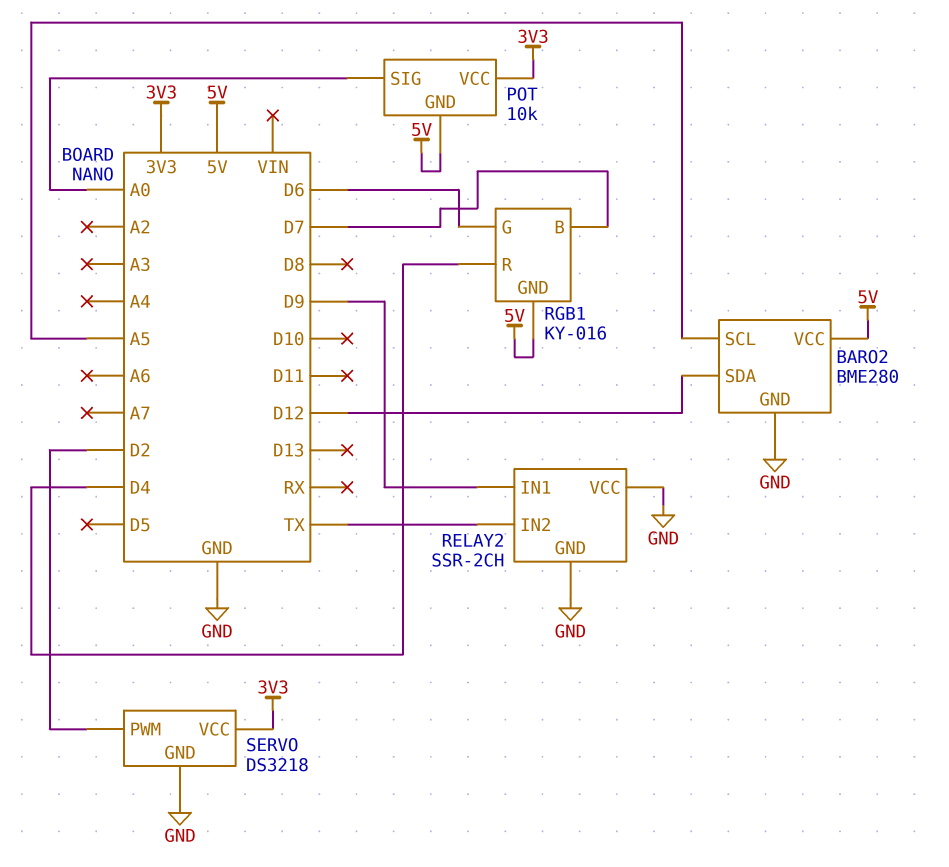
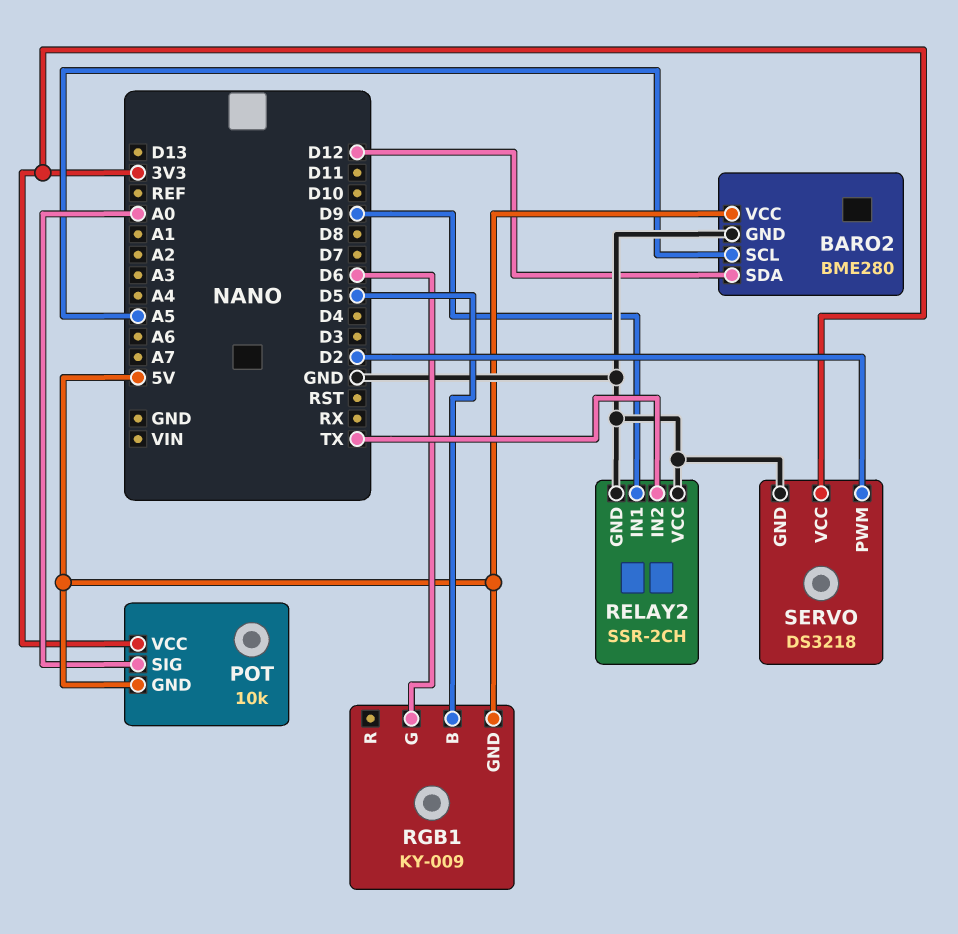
RGB1: KY-016 -> KY-009
RGB1 pin B: D7 -> D5
RGB1 pin R: D4 -> none

